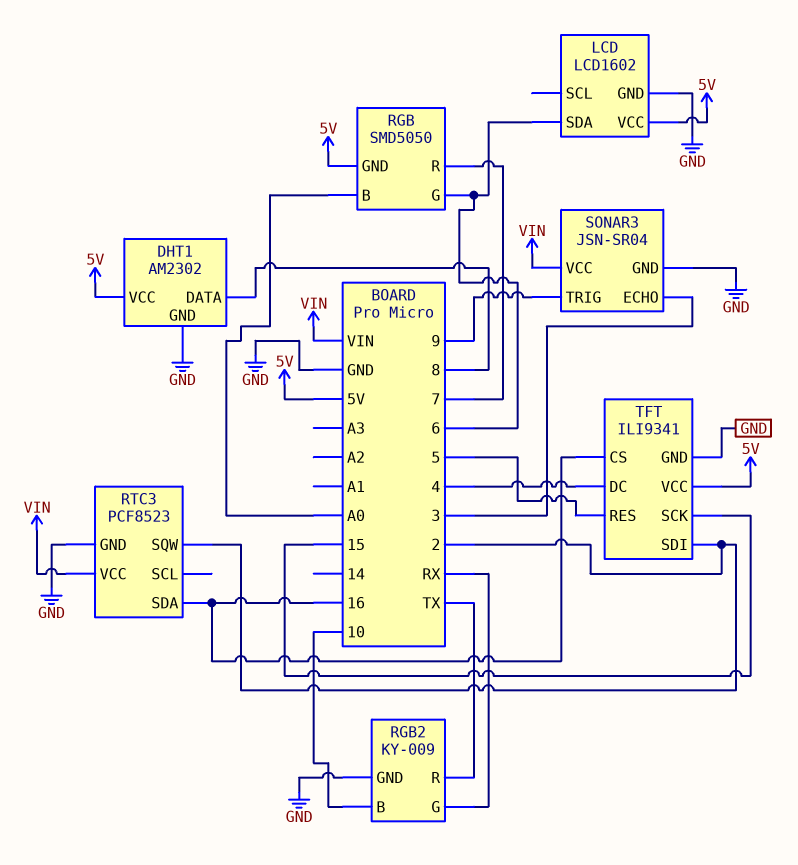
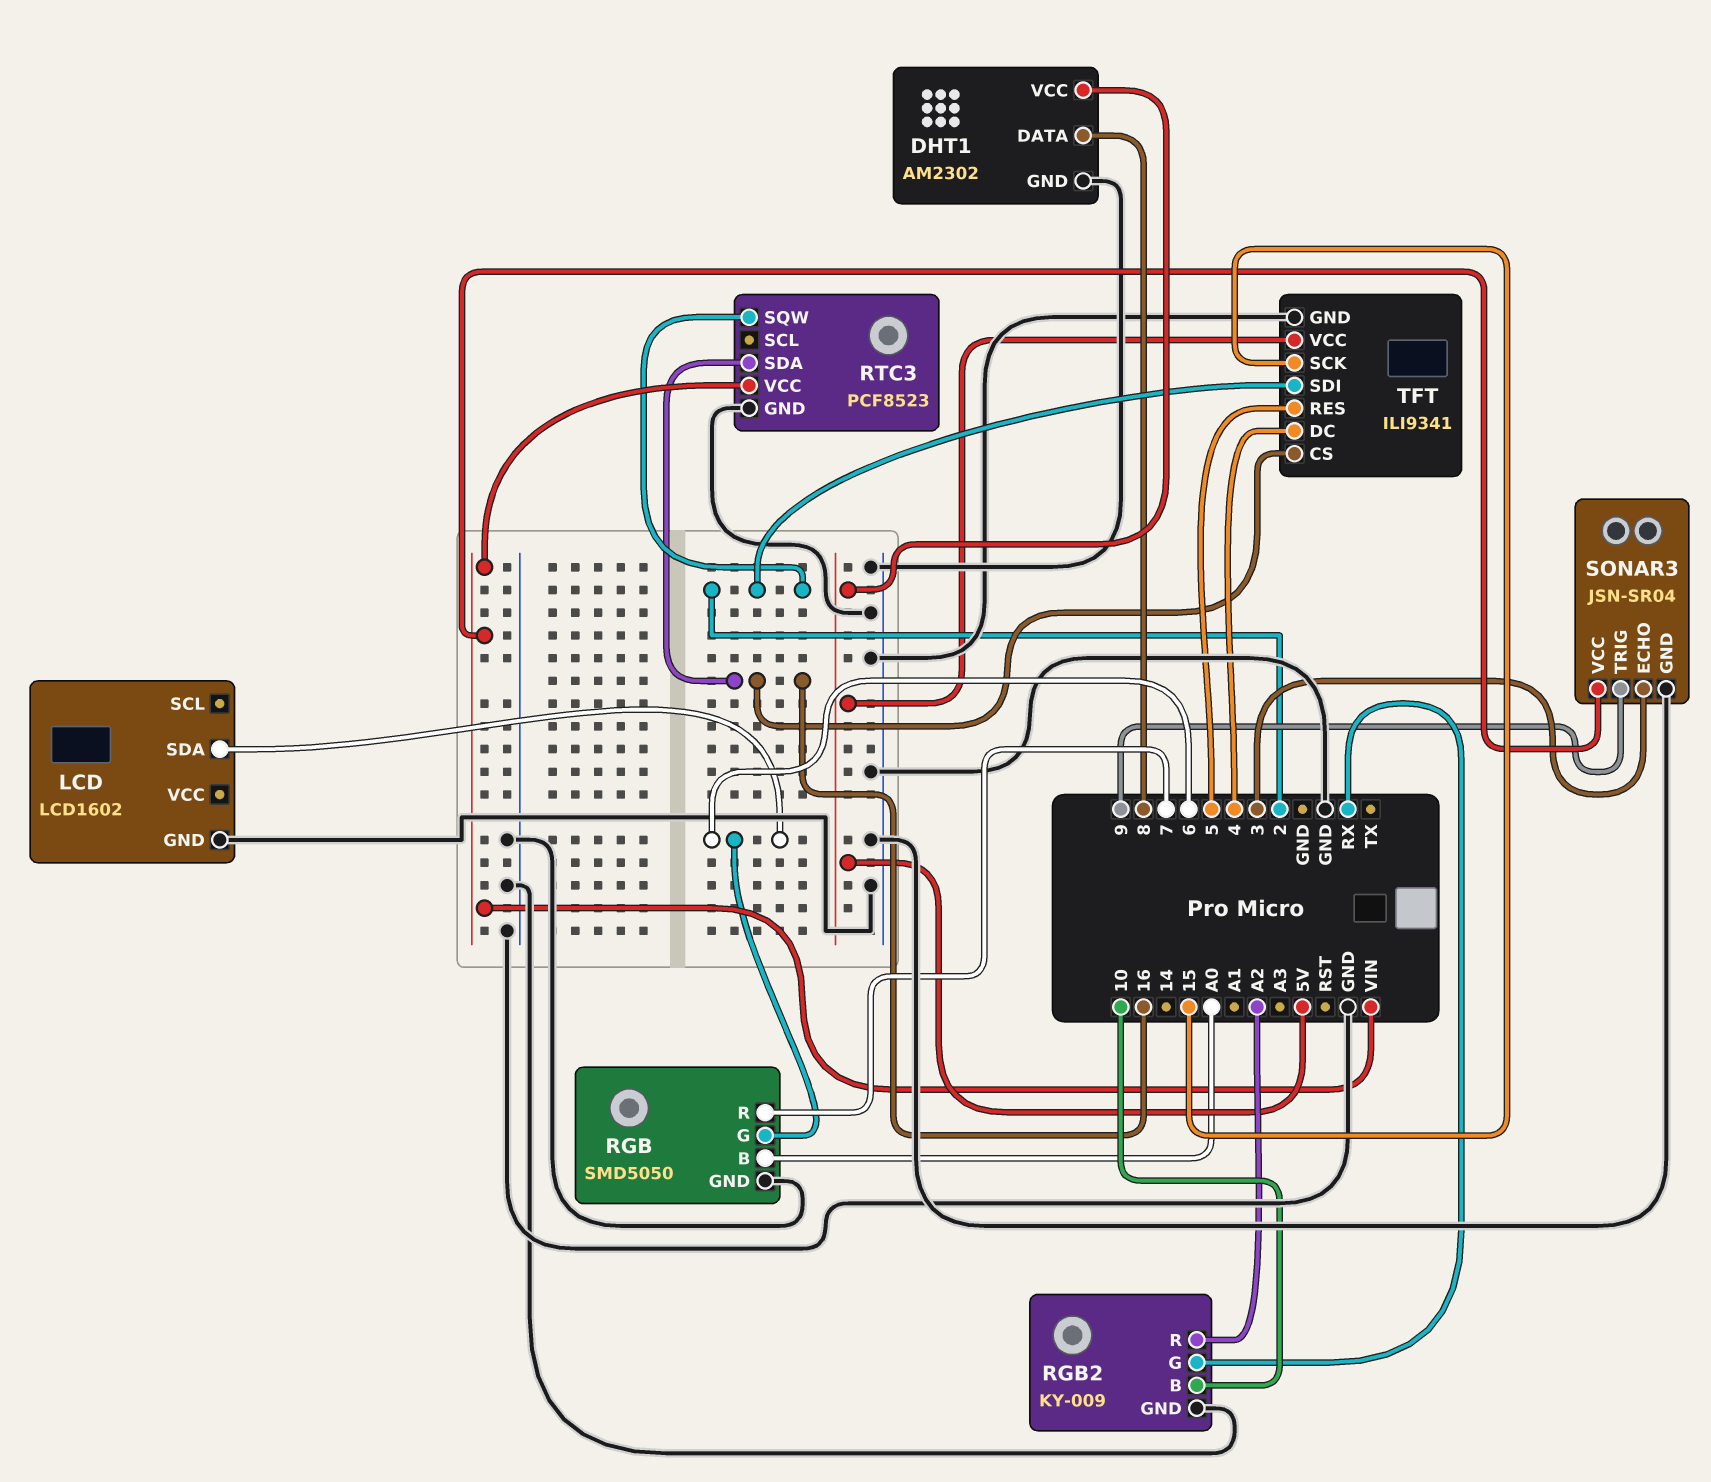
LCD pin VCC: 5V -> none
RGB pin GND: 5V -> GND
RGB2 pin R: TX -> A2

